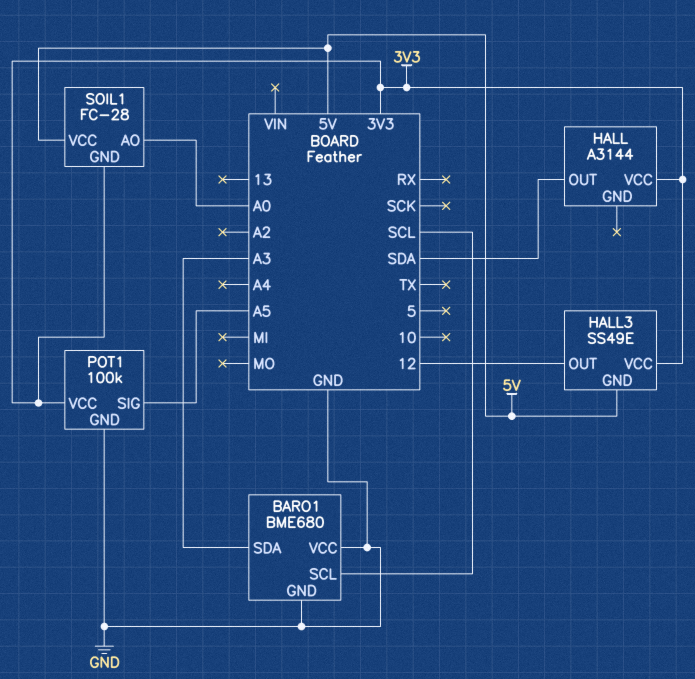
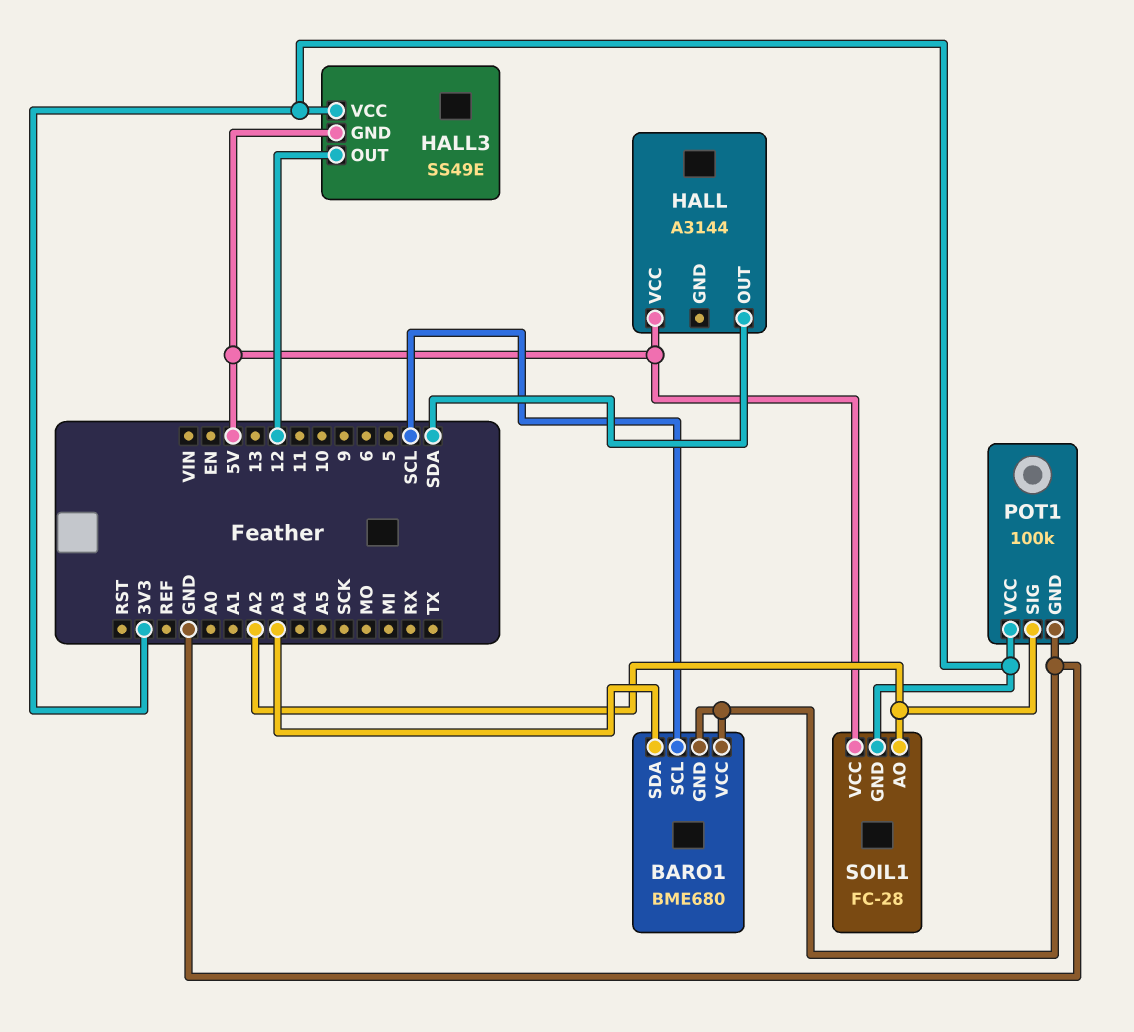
HALL pin VCC: 3V3 -> 5V
POT1 pin SIG: A5 -> A2
SOIL1 pin AO: A0 -> A2

